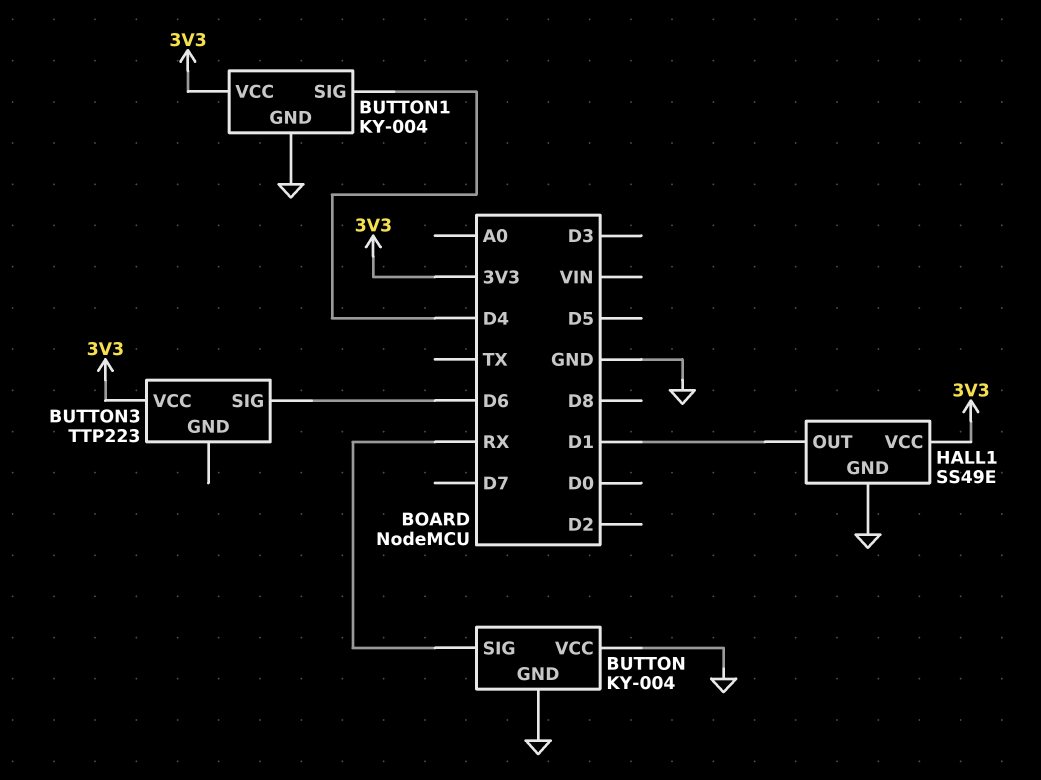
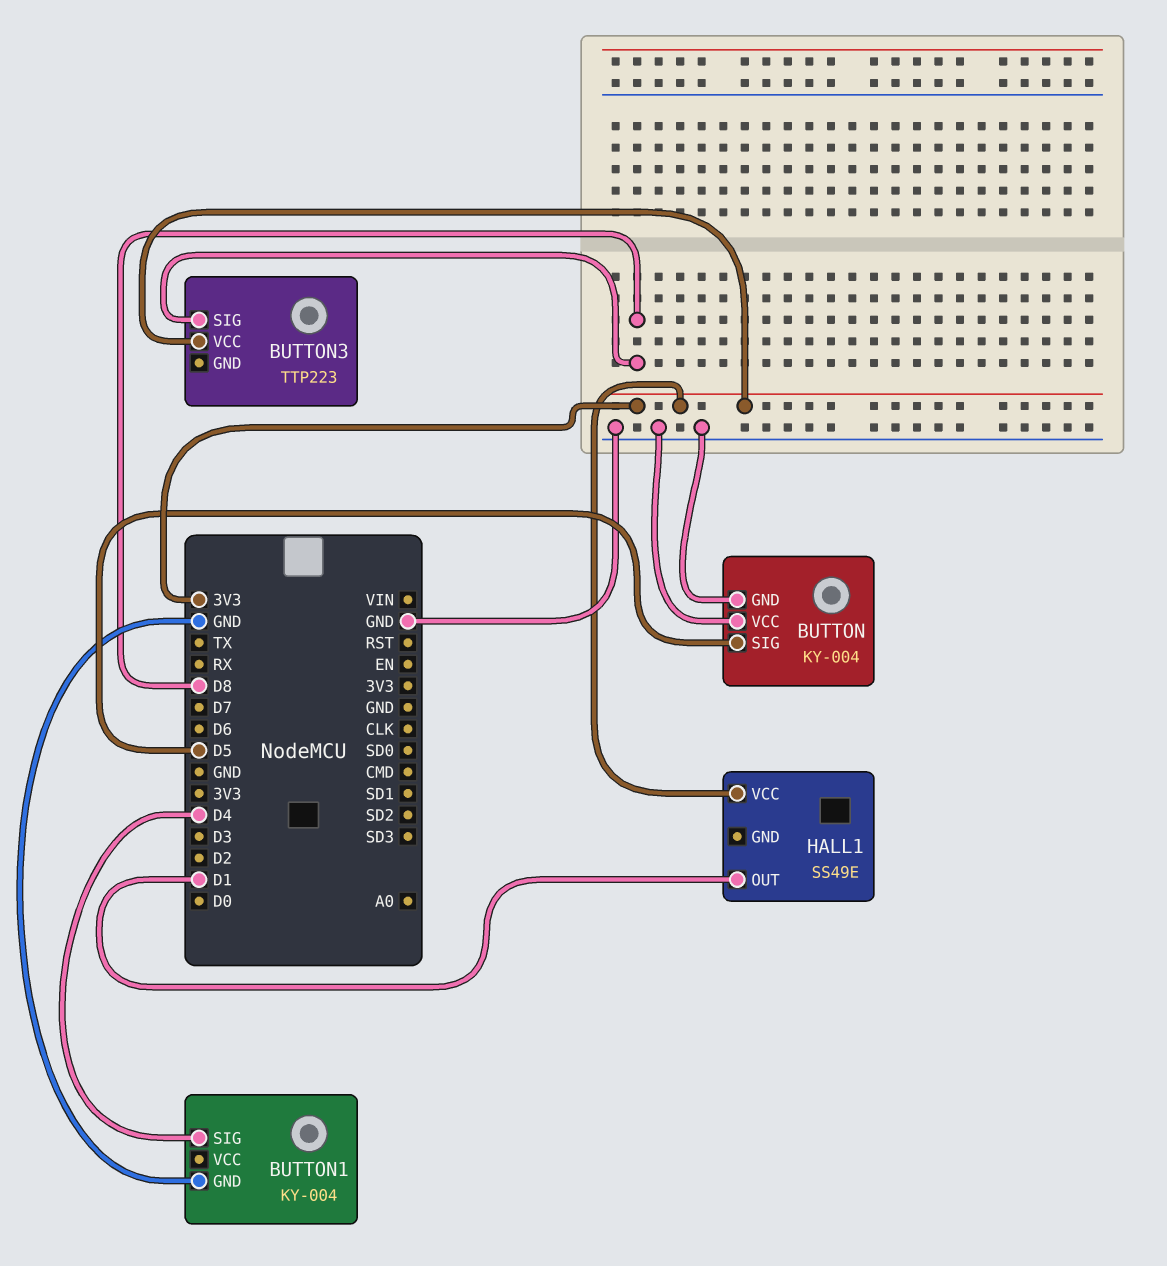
BUTTON pin SIG: RX -> D5
BUTTON1 pin VCC: 3V3 -> none
BUTTON3 pin SIG: D6 -> D8
HALL1 pin GND: GND -> none

